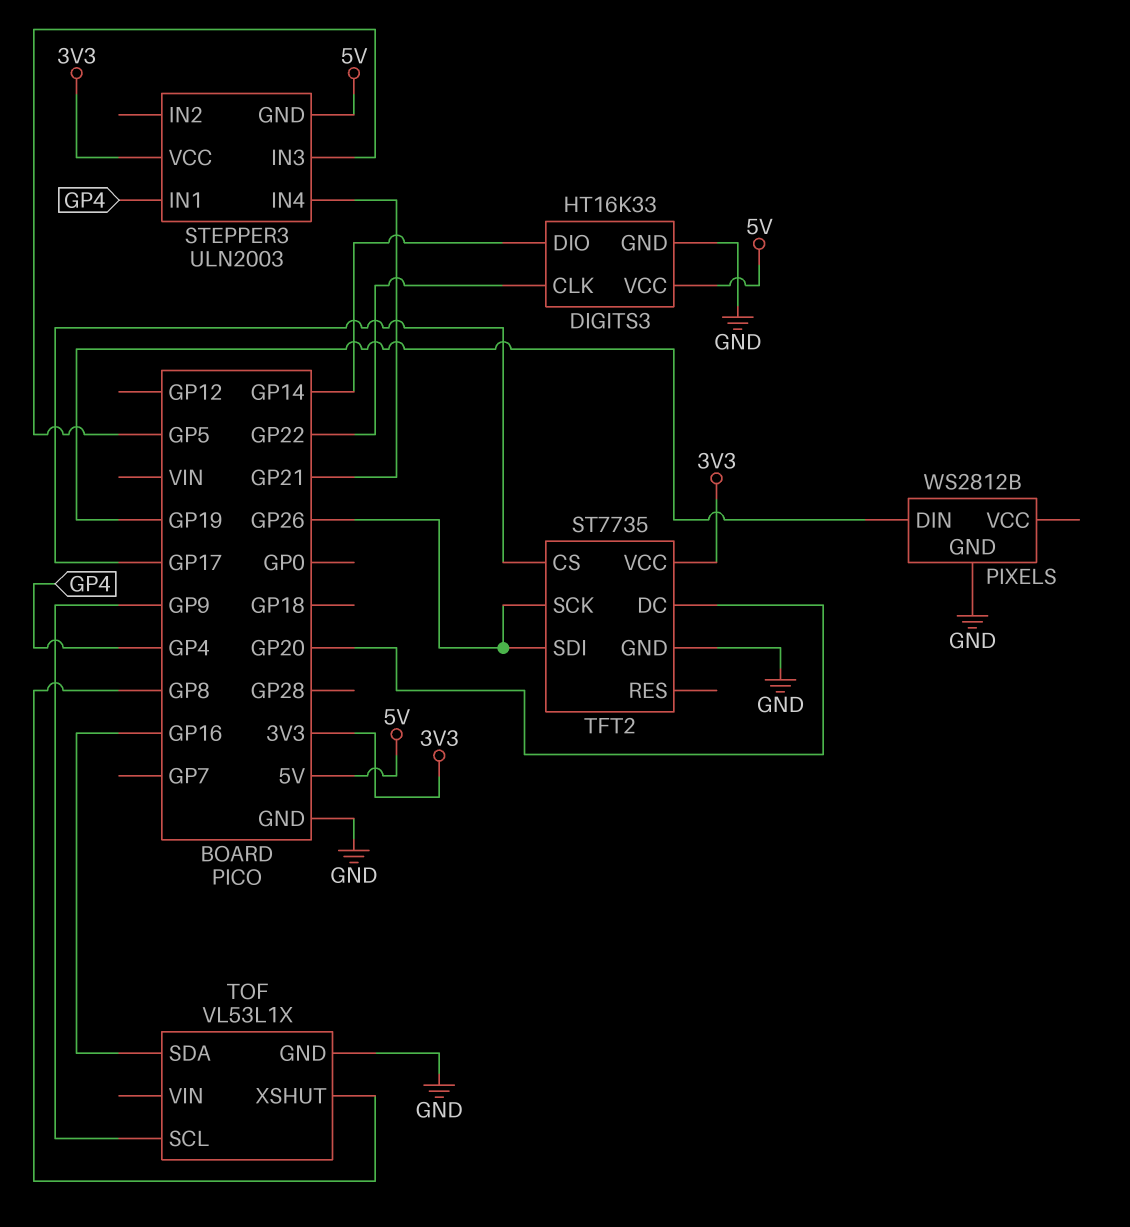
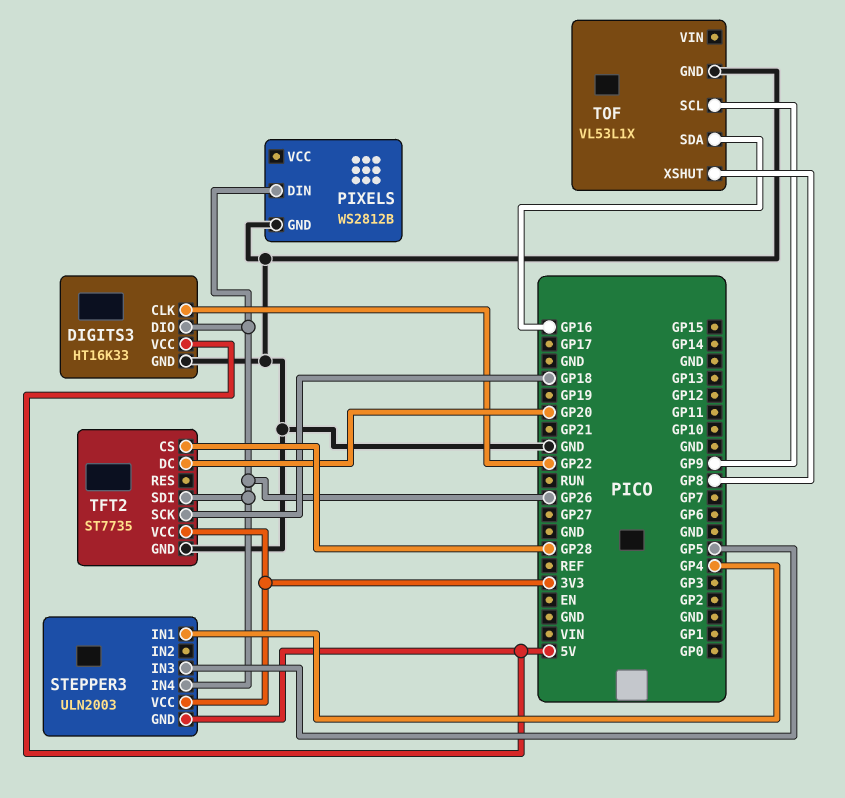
DIGITS3 pin DIO: GP14 -> GP26
PIXELS pin DIN: GP19 -> GP26
STEPPER3 pin IN4: GP21 -> GP26
TFT2 pin CS: GP17 -> GP28
TFT2 pin SCK: GP26 -> GP18

